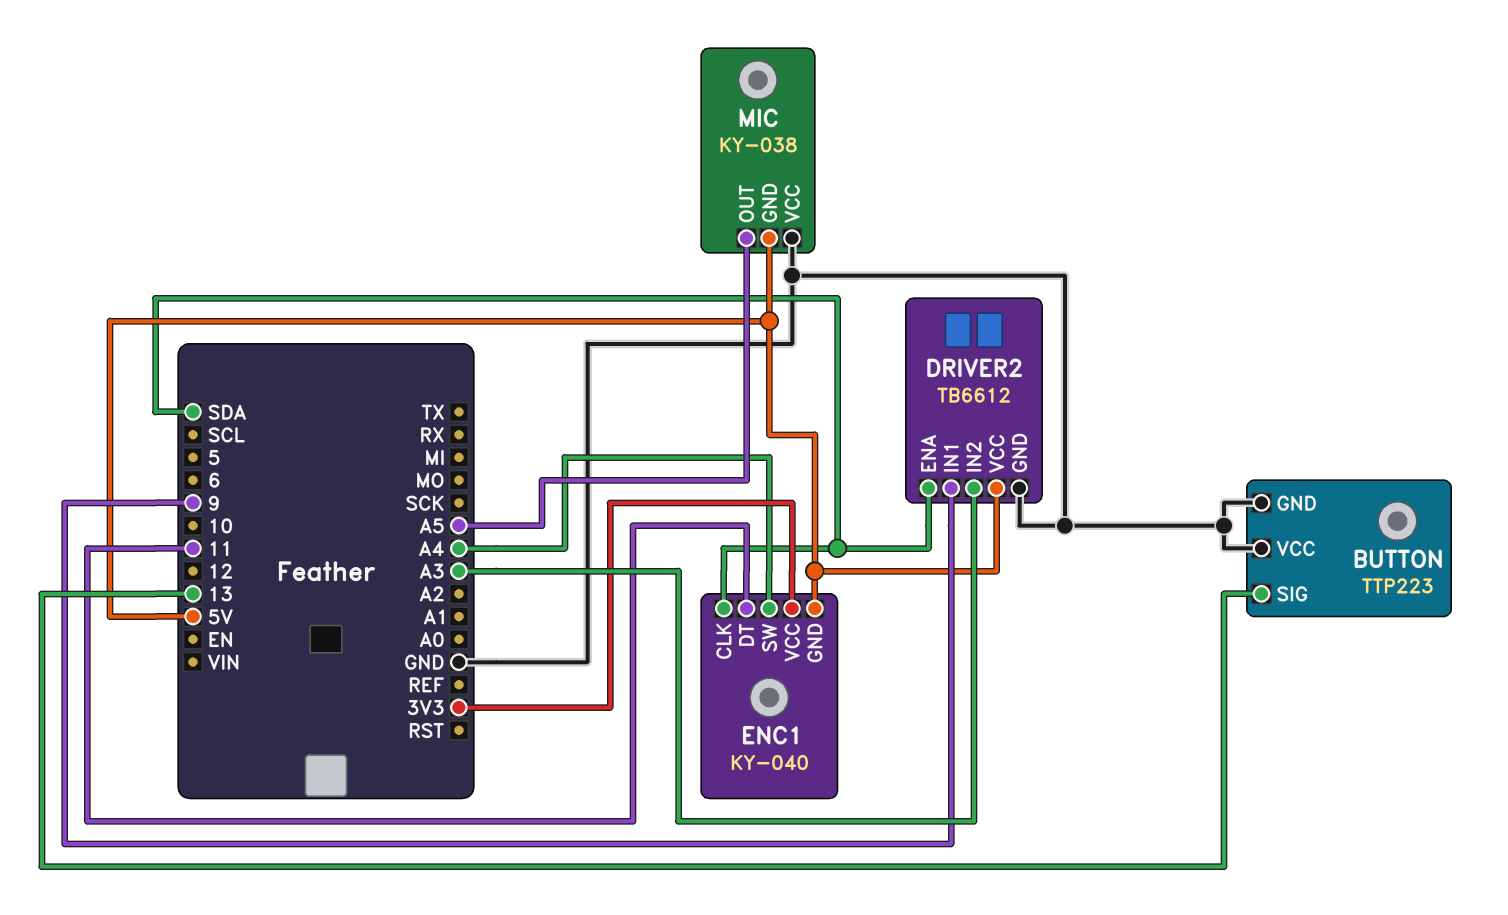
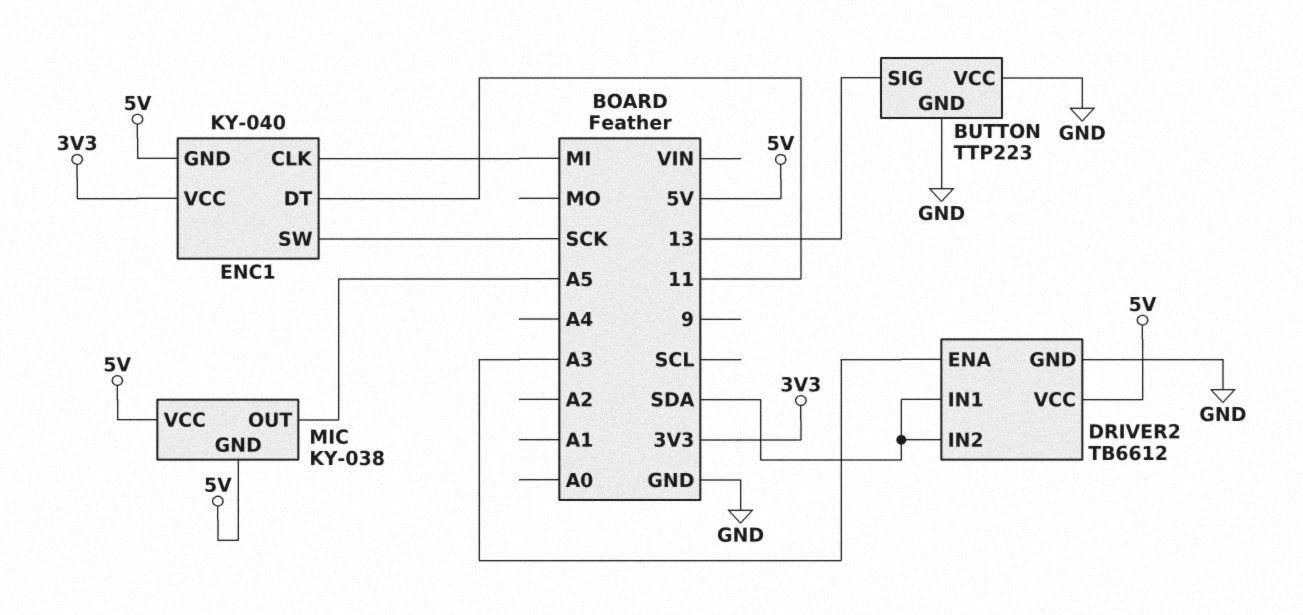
DRIVER2 pin ENA: SDA -> A3
DRIVER2 pin IN1: 9 -> SDA
DRIVER2 pin IN2: A3 -> SDA
ENC1 pin CLK: SDA -> MI
ENC1 pin SW: A4 -> SCK
MIC pin VCC: GND -> 5V

